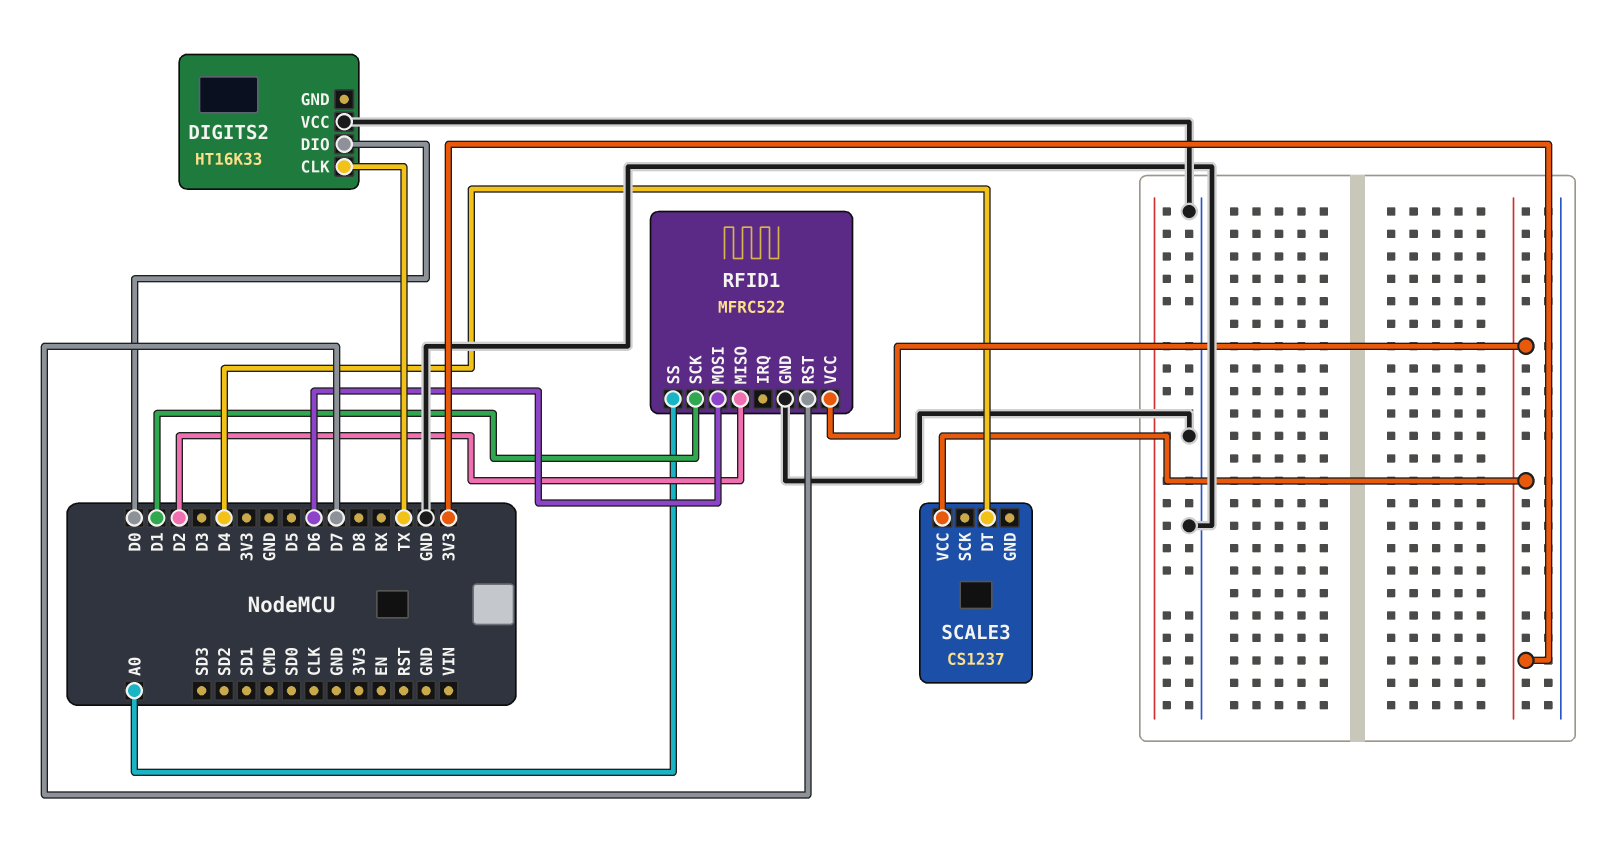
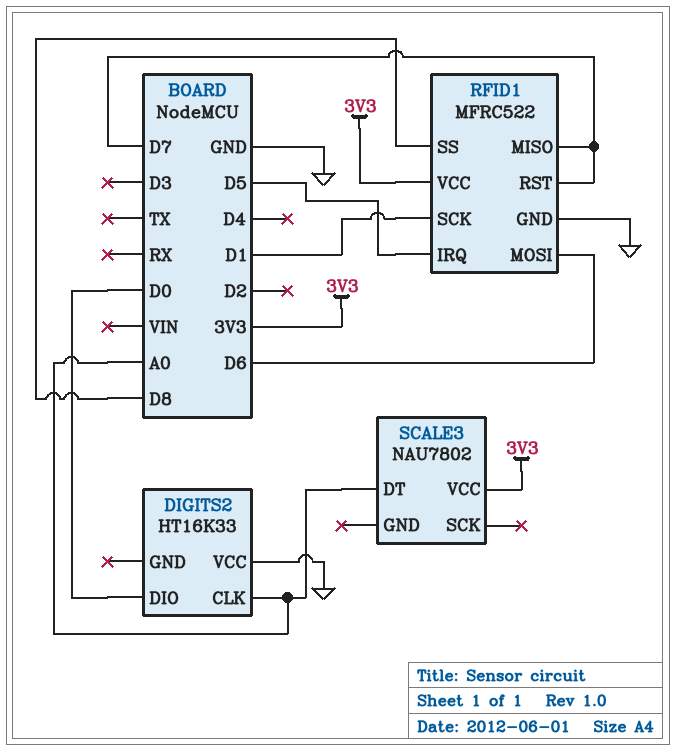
DIGITS2 pin CLK: TX -> A0
RFID1 pin IRQ: none -> D5
RFID1 pin MISO: D2 -> D7
RFID1 pin SS: A0 -> D8
SCALE3: CS1237 -> NAU7802
SCALE3 pin DT: D4 -> A0

